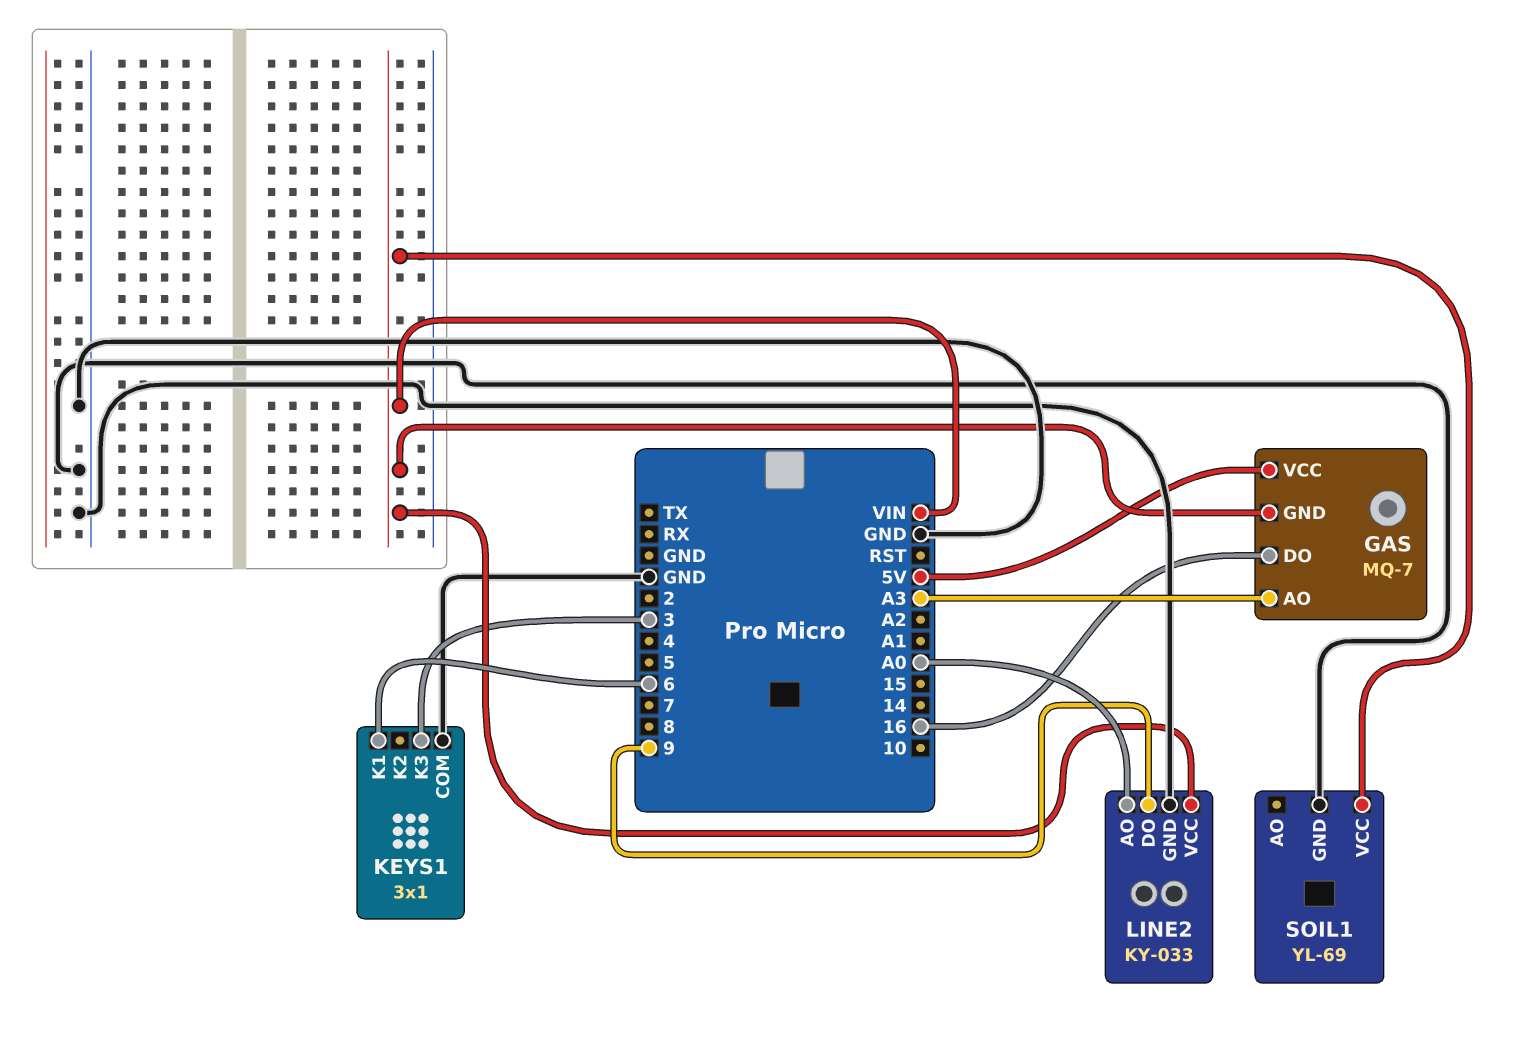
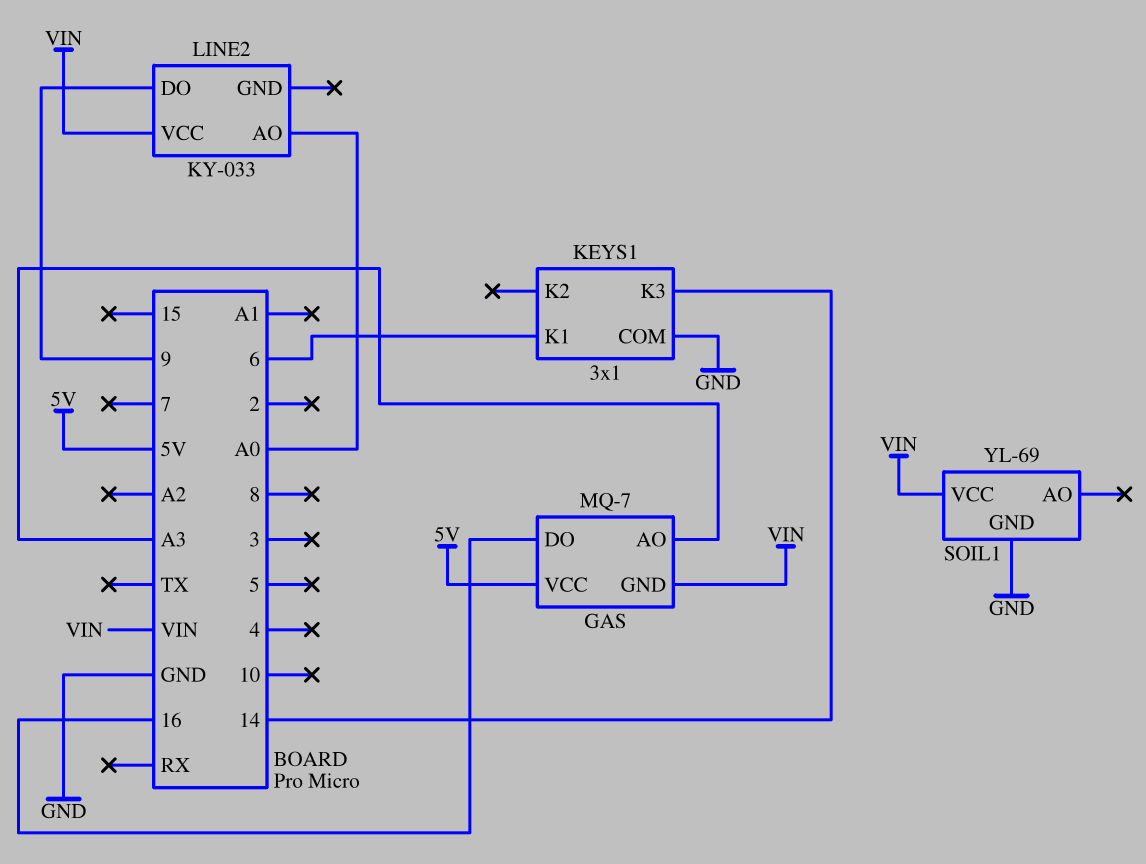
KEYS1 pin K3: 3 -> 14
LINE2 pin GND: GND -> none

